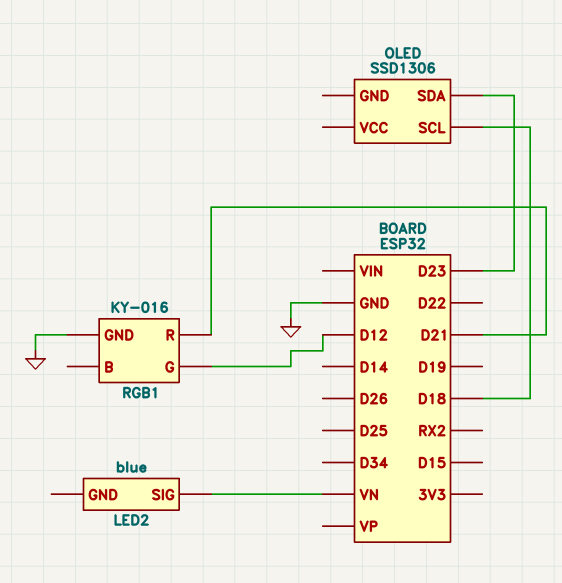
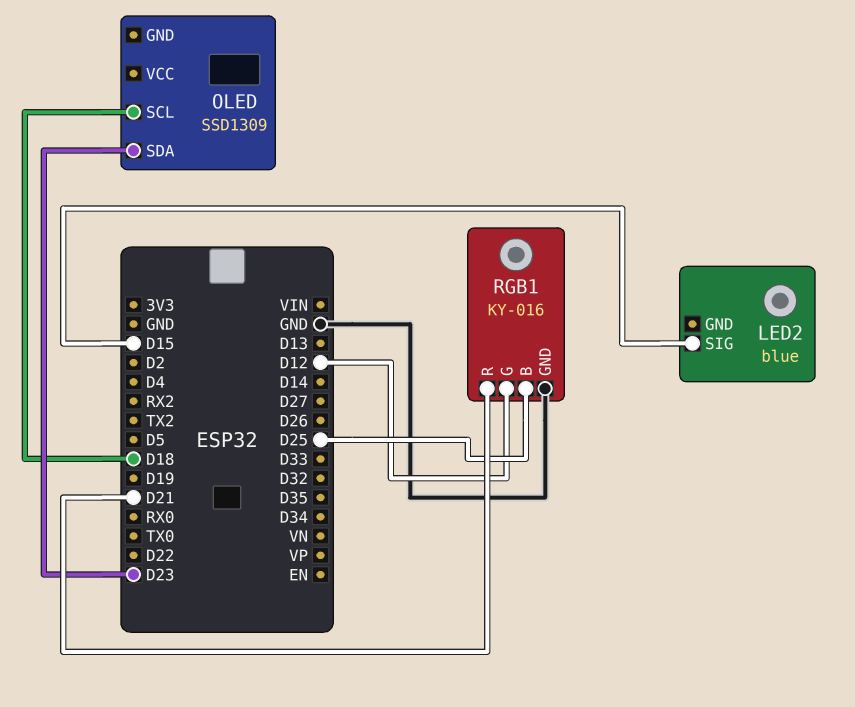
LED2 pin SIG: VN -> D15
OLED: SSD1306 -> SSD1309
RGB1 pin B: none -> D25

